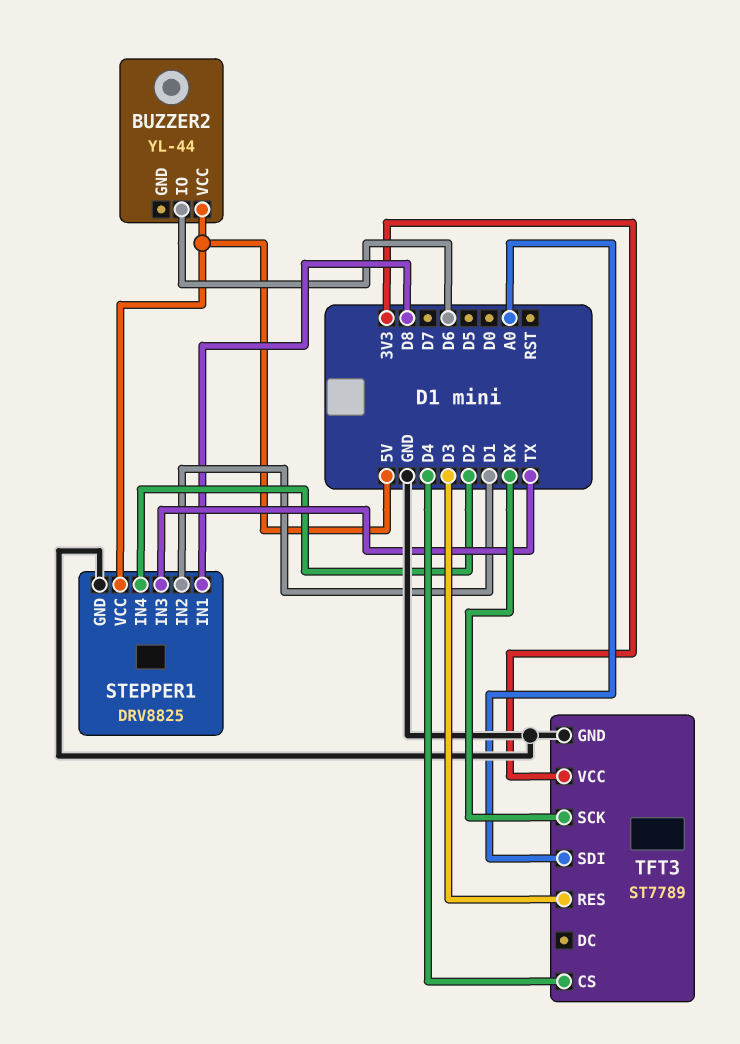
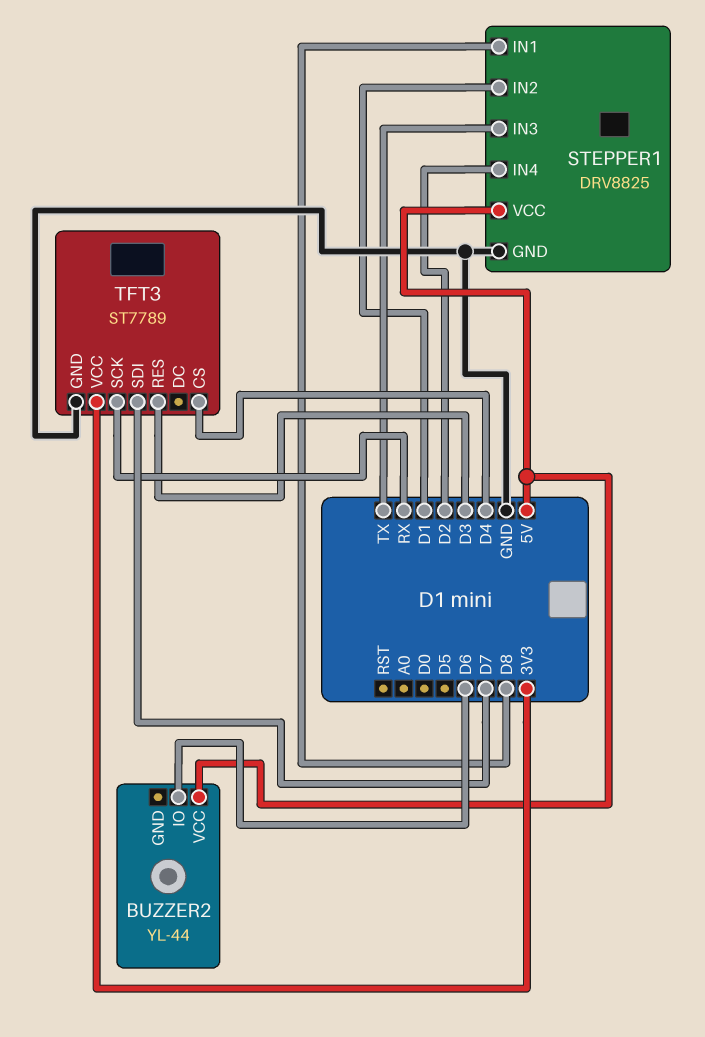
TFT3 pin SDI: A0 -> D7

